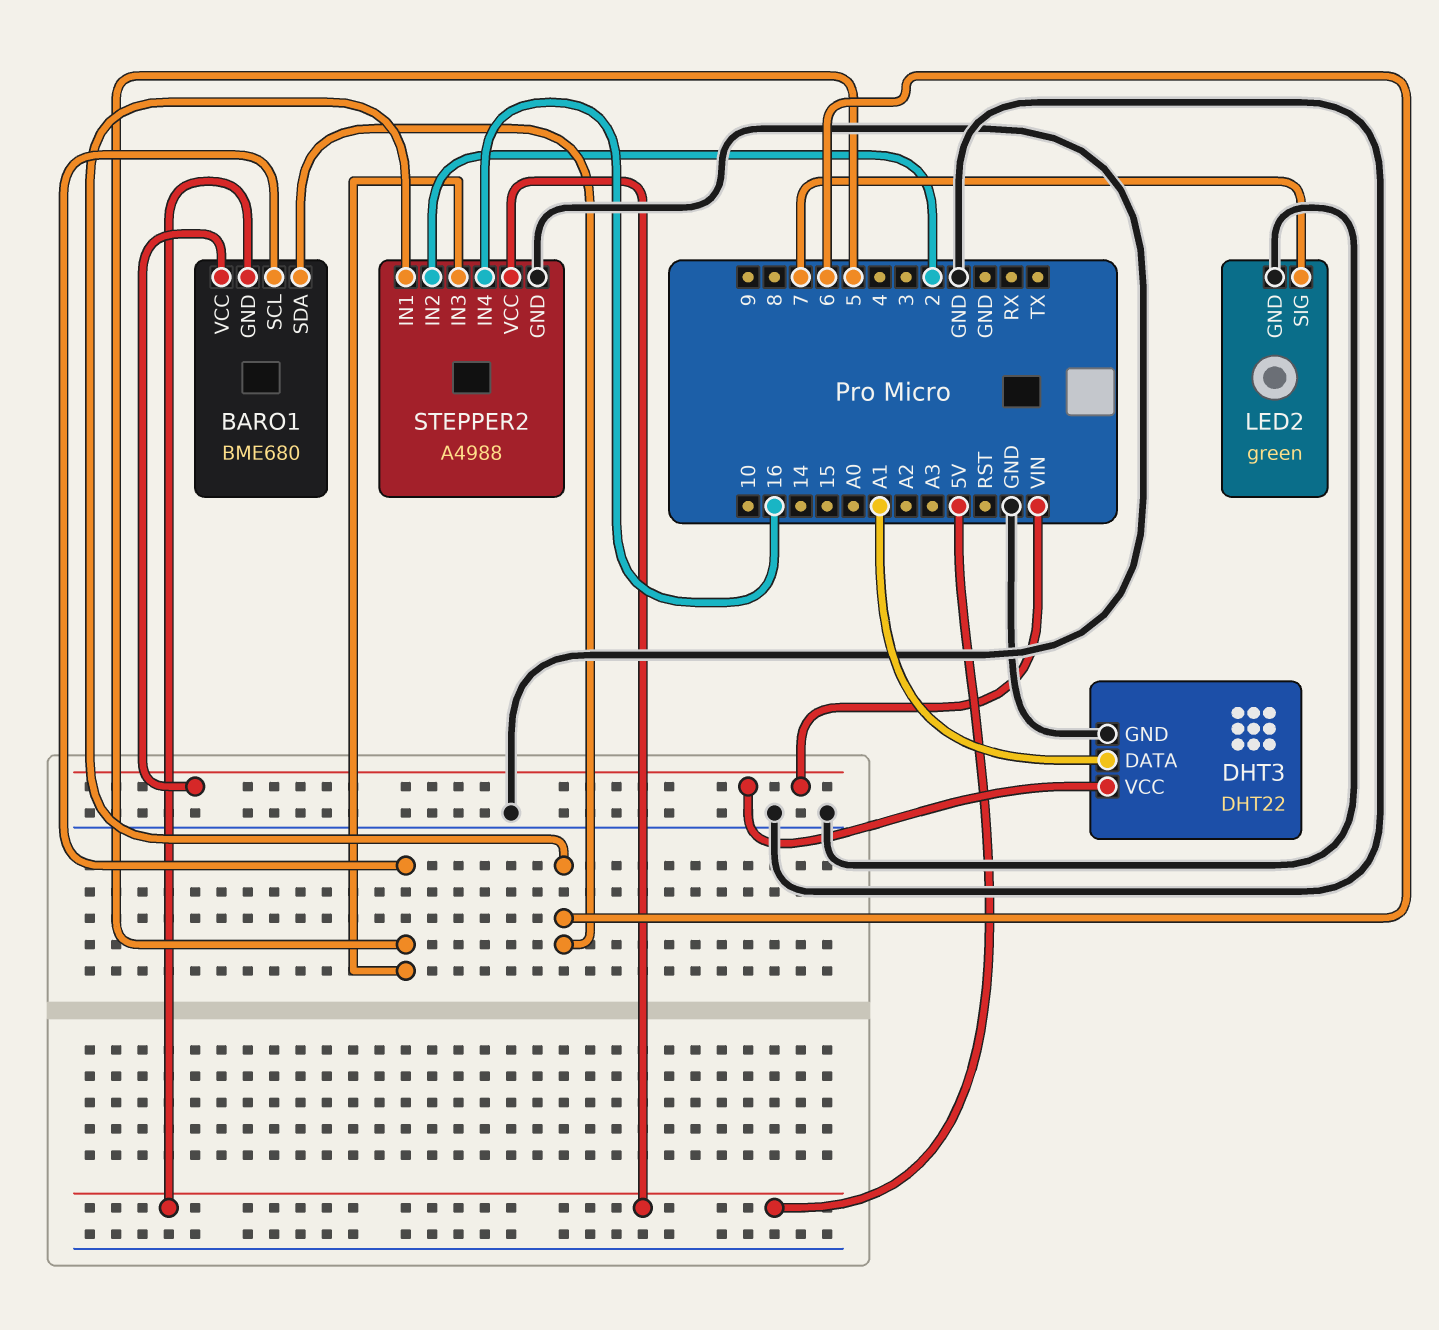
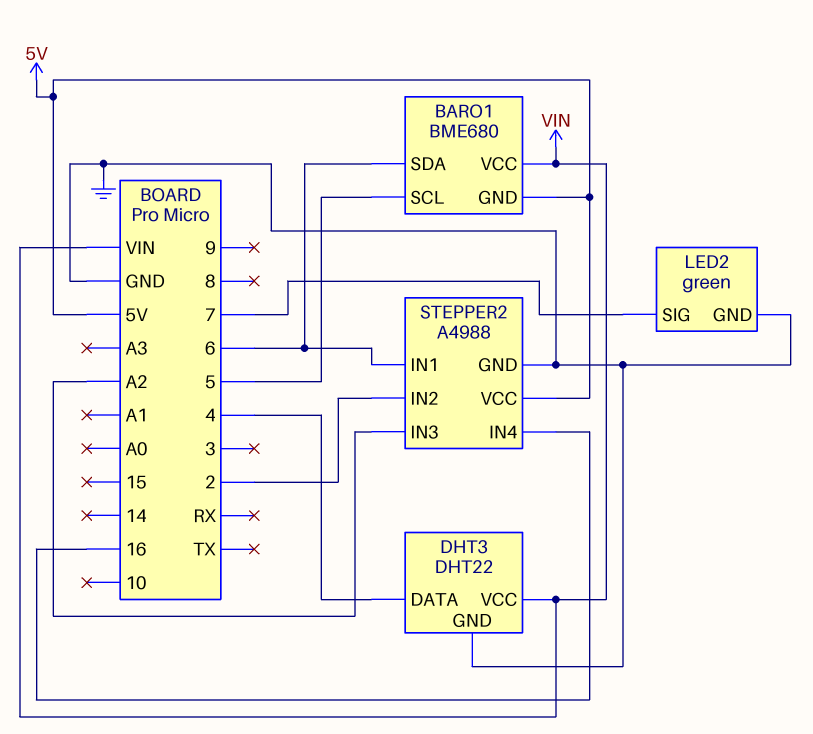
DHT3 pin DATA: A1 -> 4
STEPPER2 pin IN3: 5 -> A2

